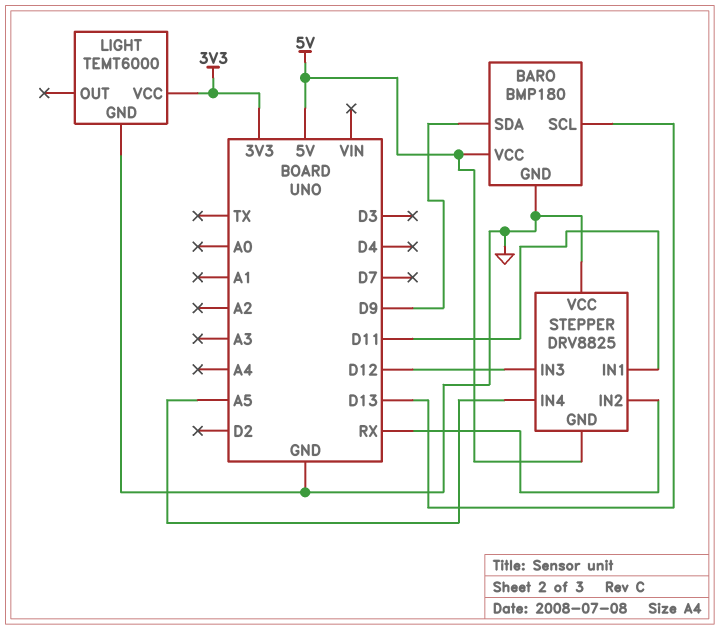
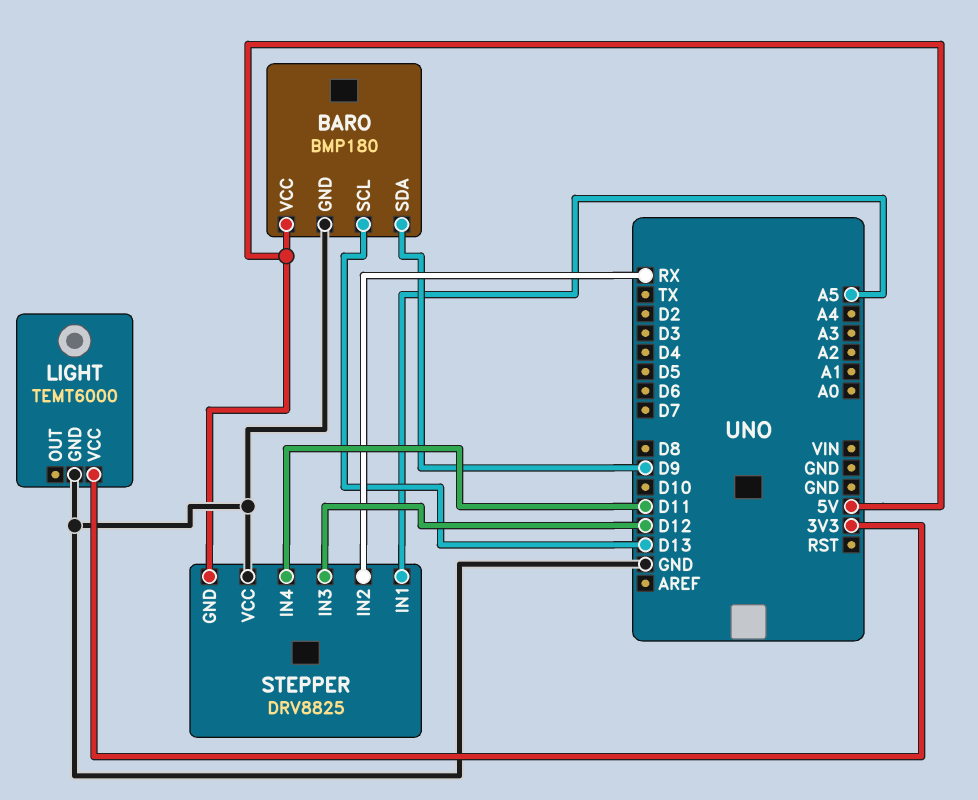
STEPPER pin IN1: D11 -> A5
STEPPER pin IN4: A5 -> D11

